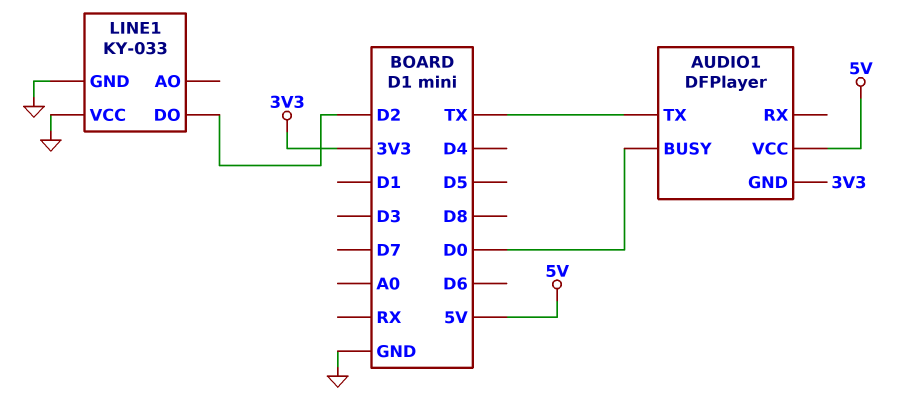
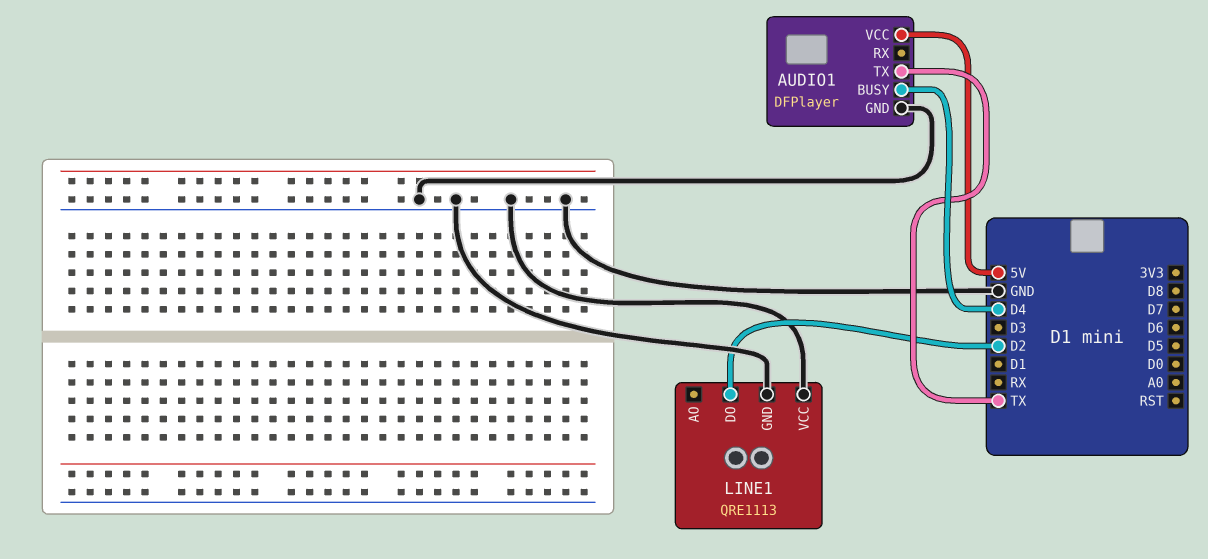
AUDIO1 pin BUSY: D0 -> D4
AUDIO1 pin GND: 3V3 -> GND
LINE1: KY-033 -> QRE1113

